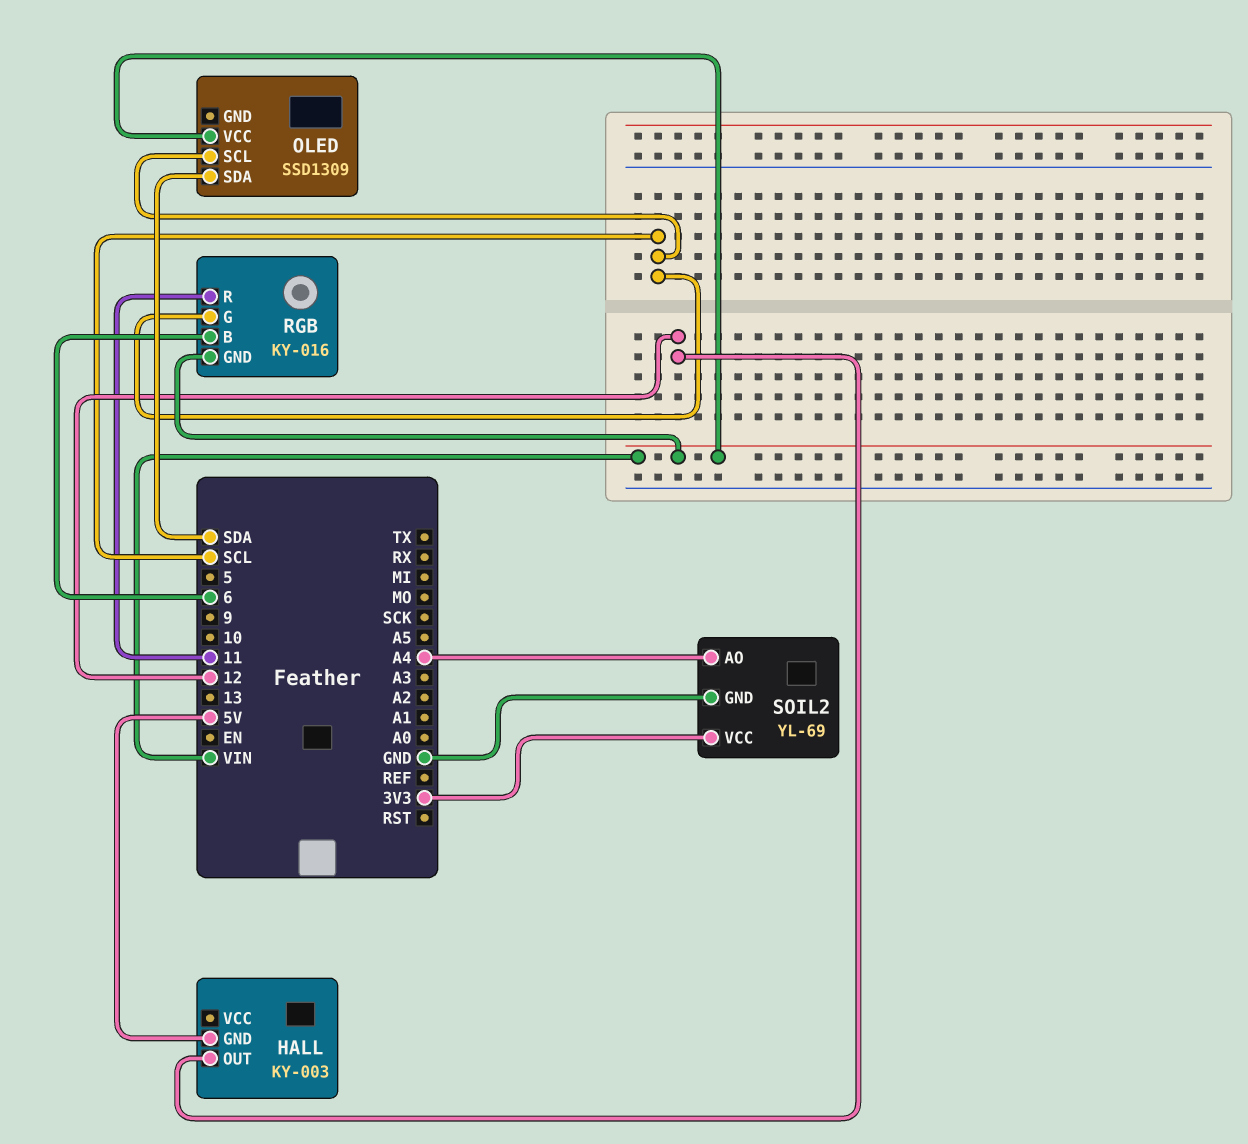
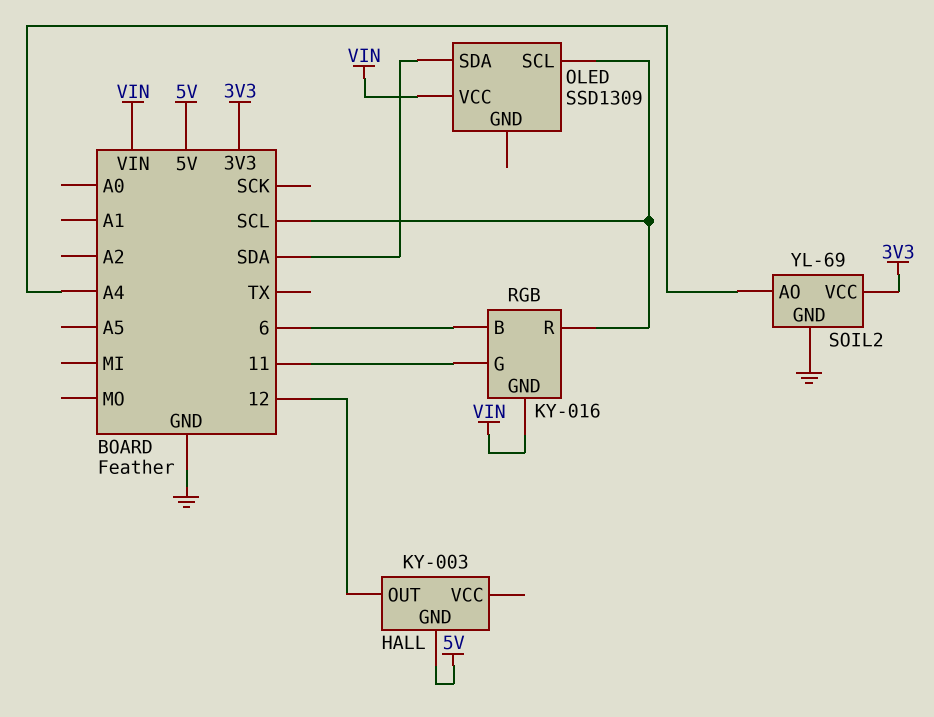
RGB pin G: SCL -> 11
RGB pin R: 11 -> SCL

